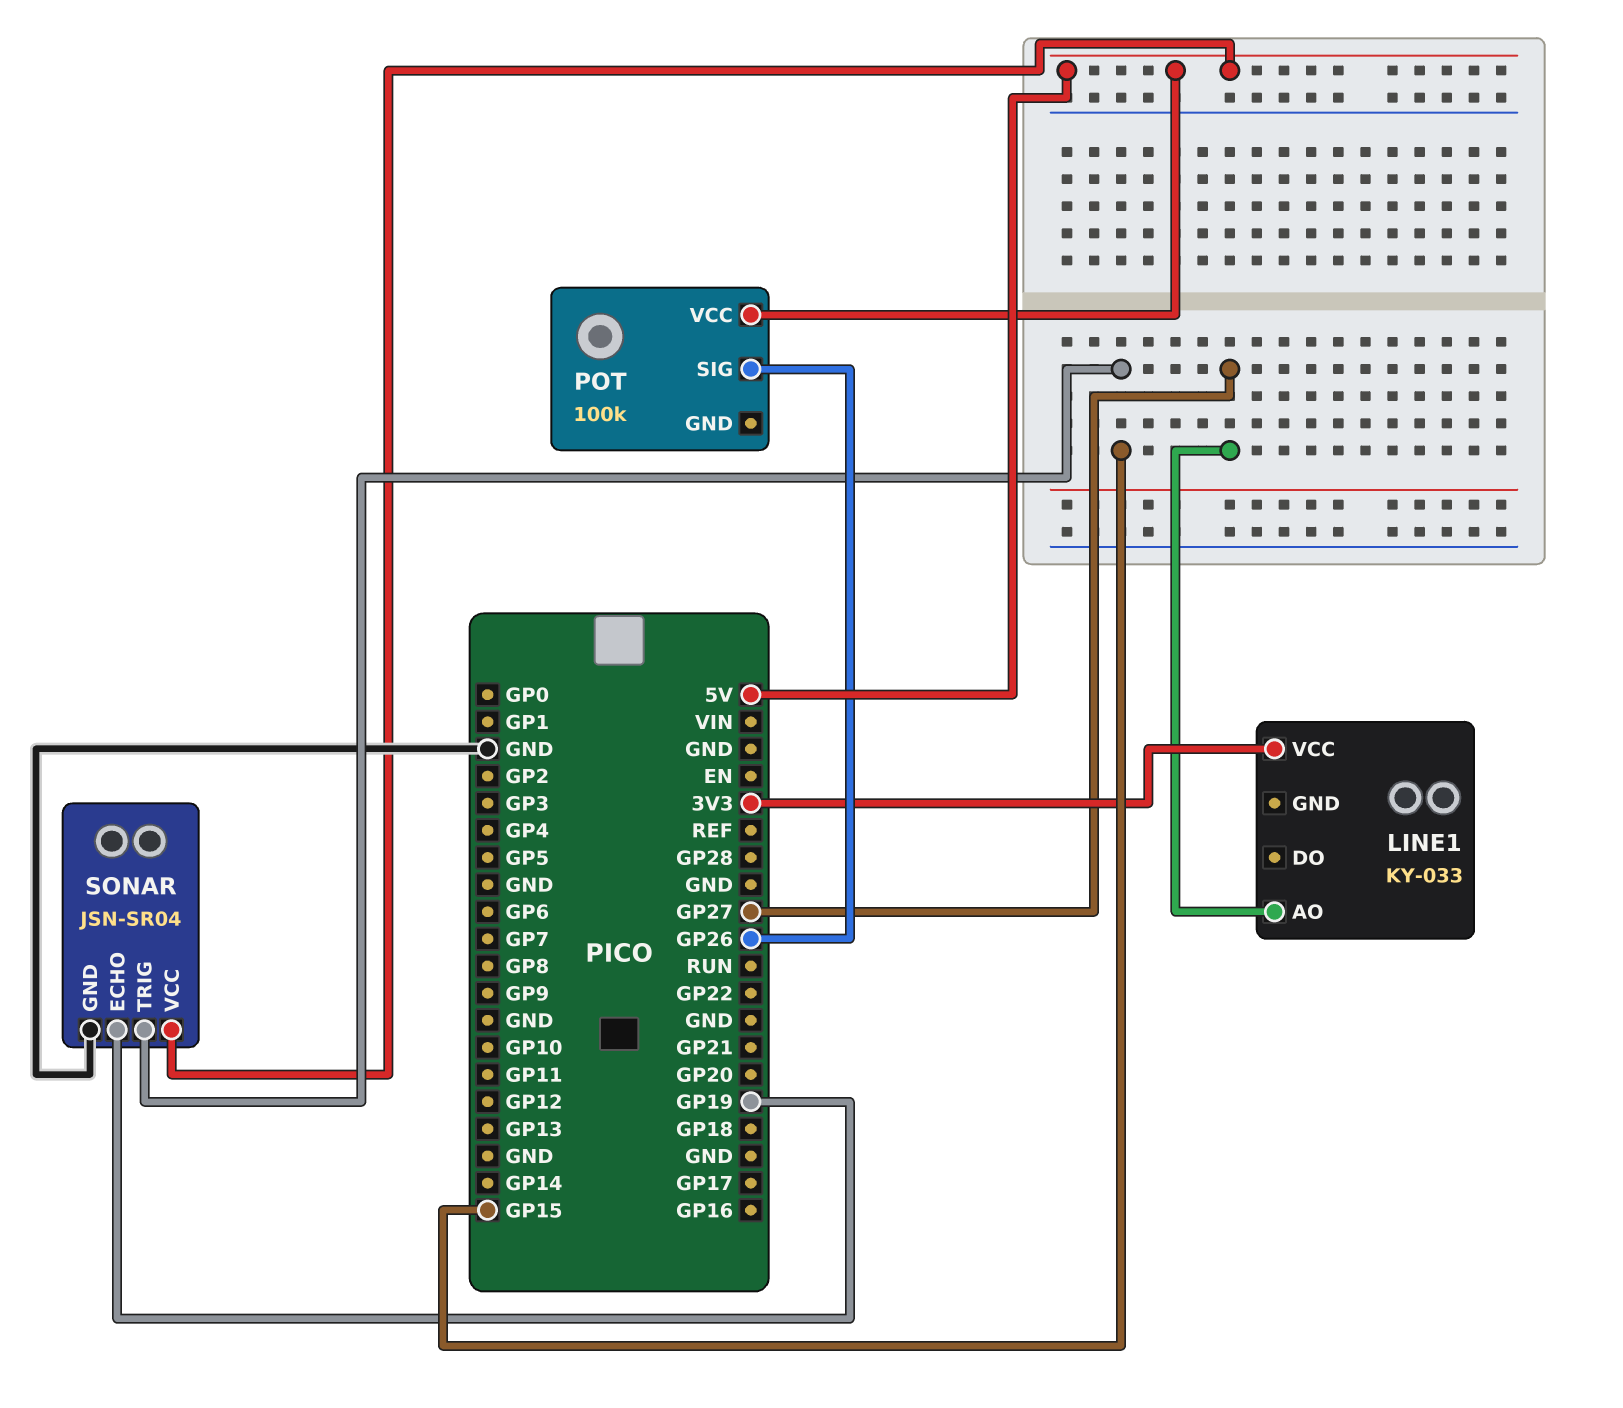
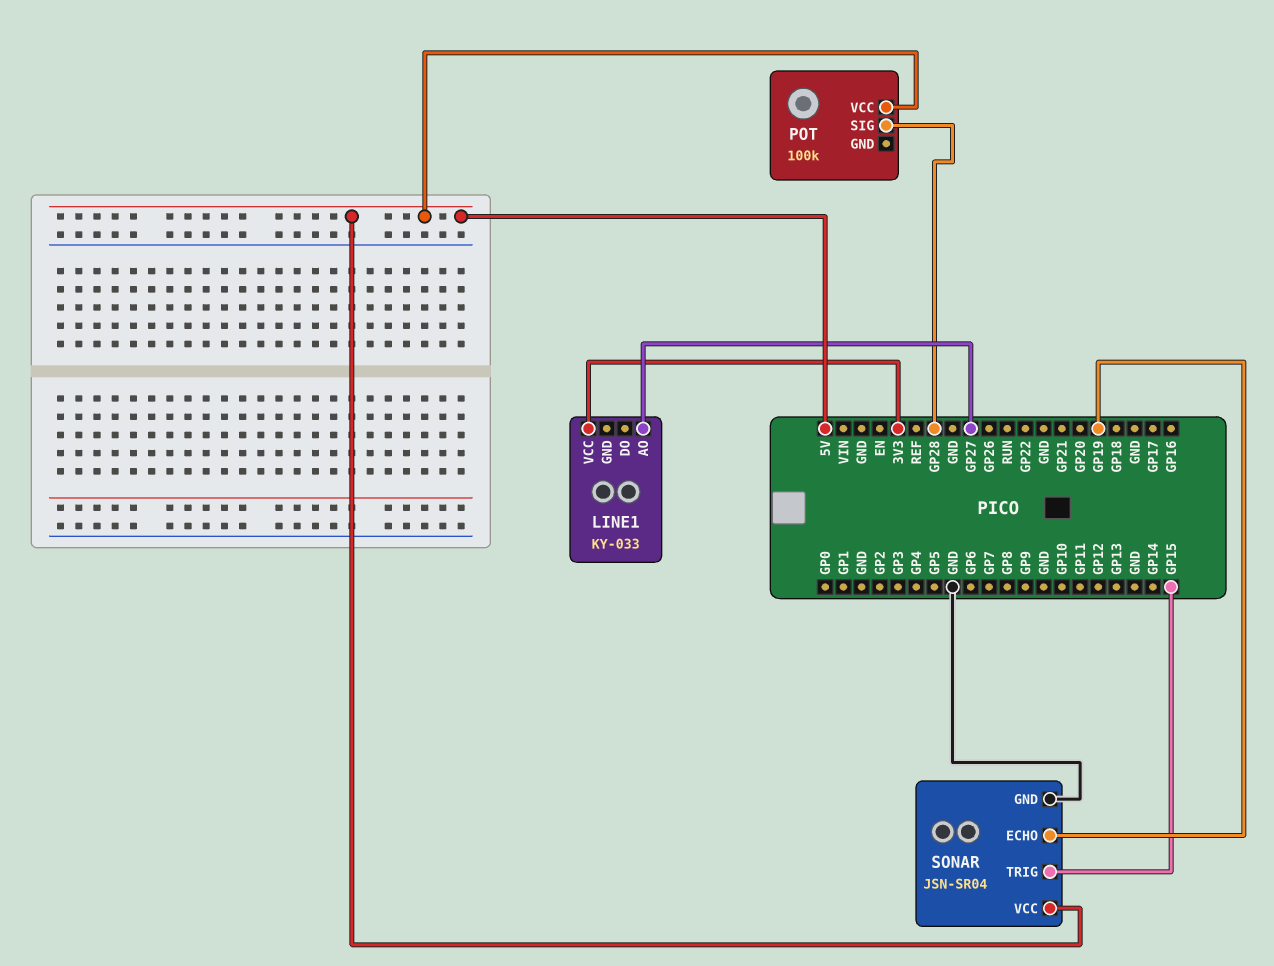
POT pin SIG: GP26 -> GP28

